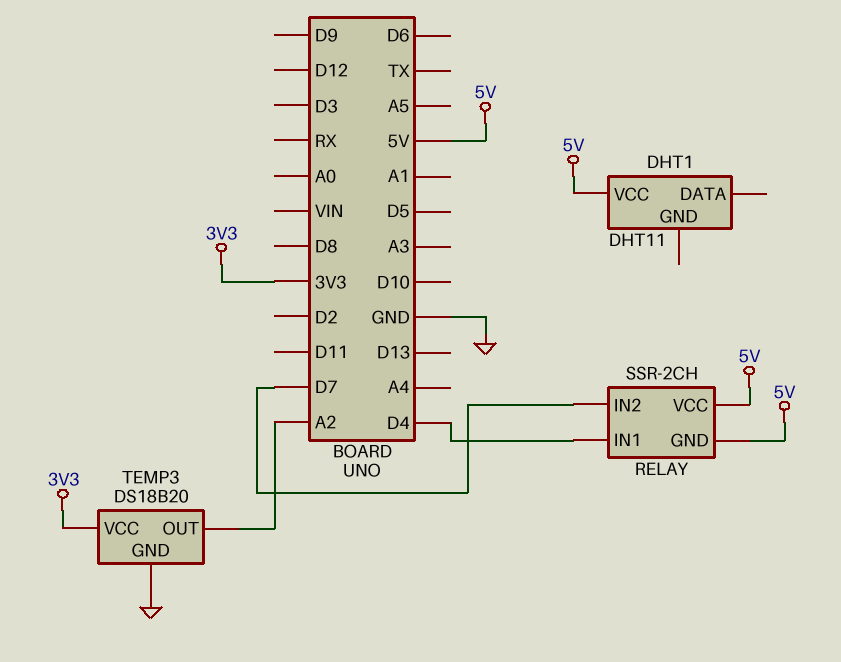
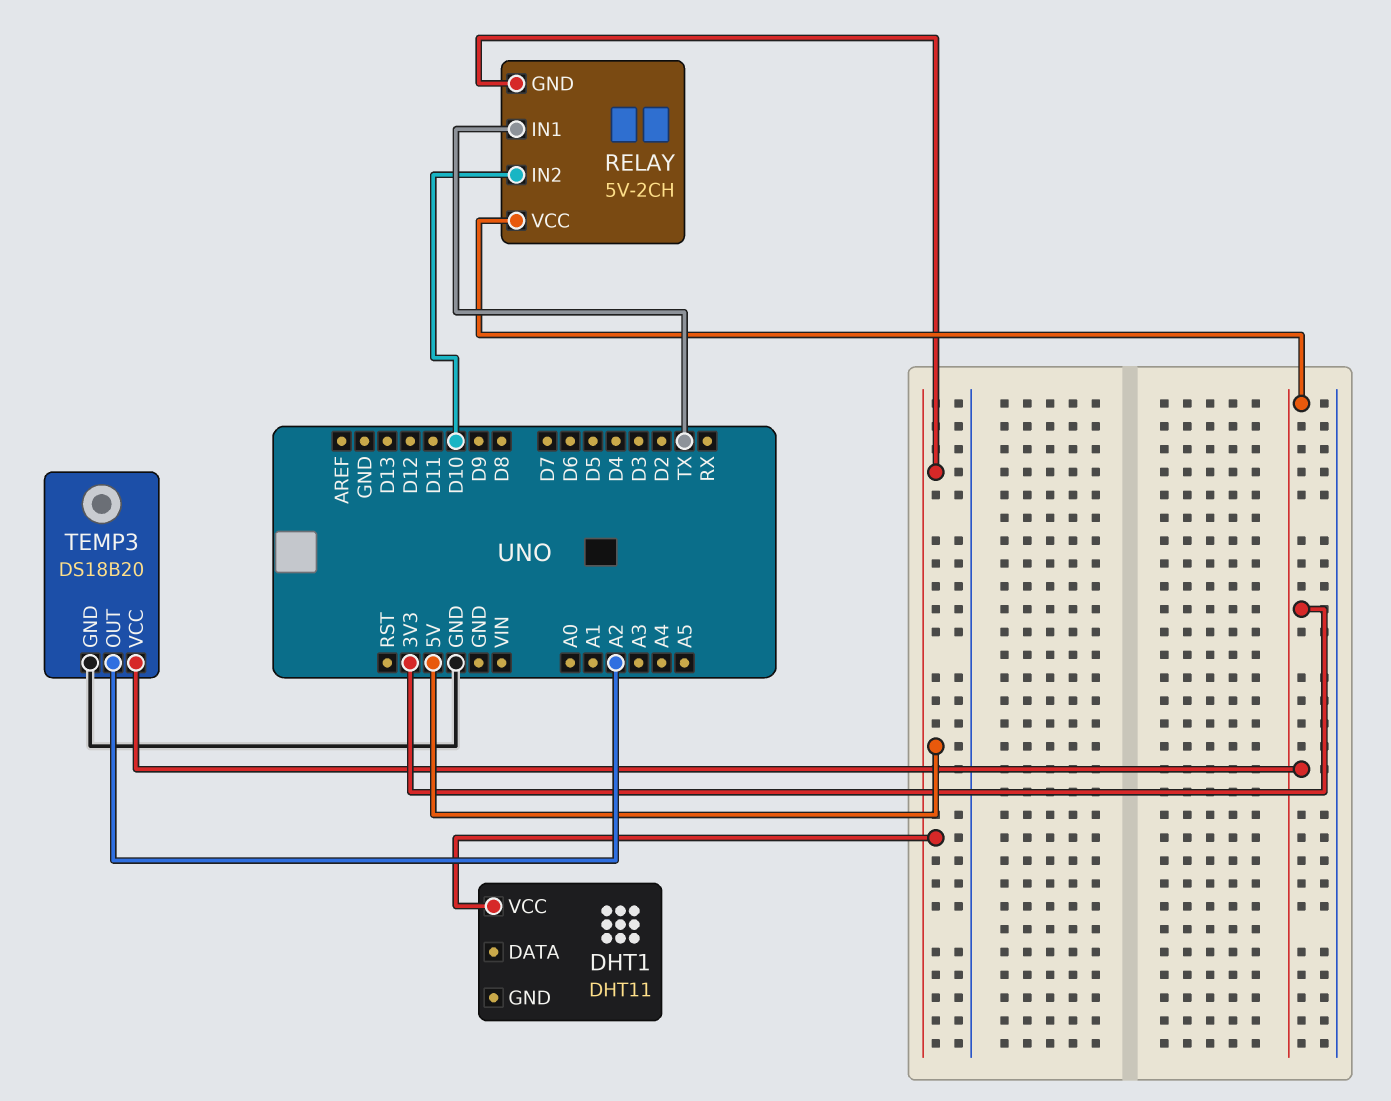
RELAY: SSR-2CH -> 5V-2CH
RELAY pin IN1: D4 -> TX
RELAY pin IN2: D7 -> D10
RELAY pin VCC: 5V -> 3V3

